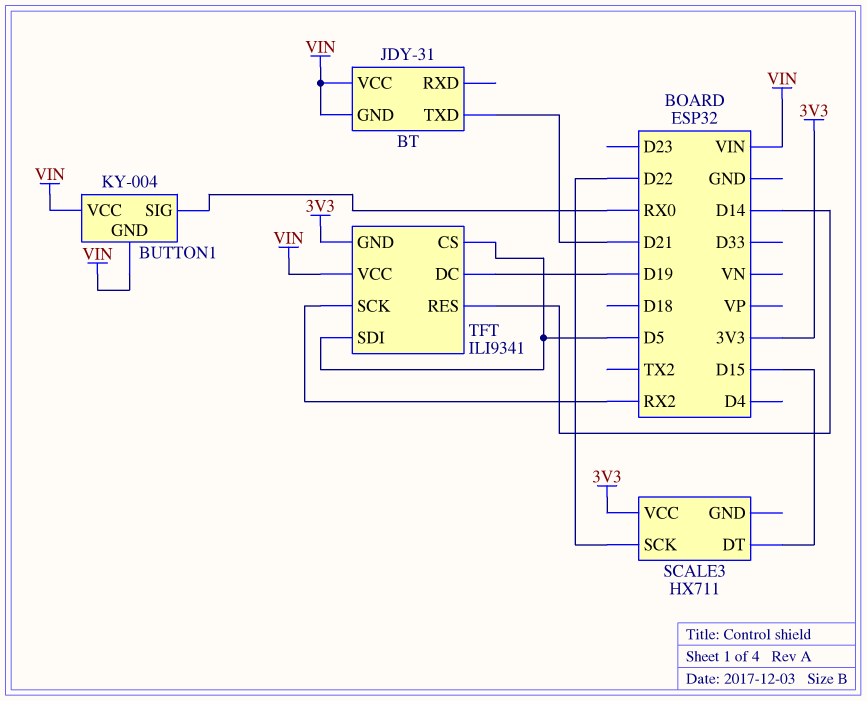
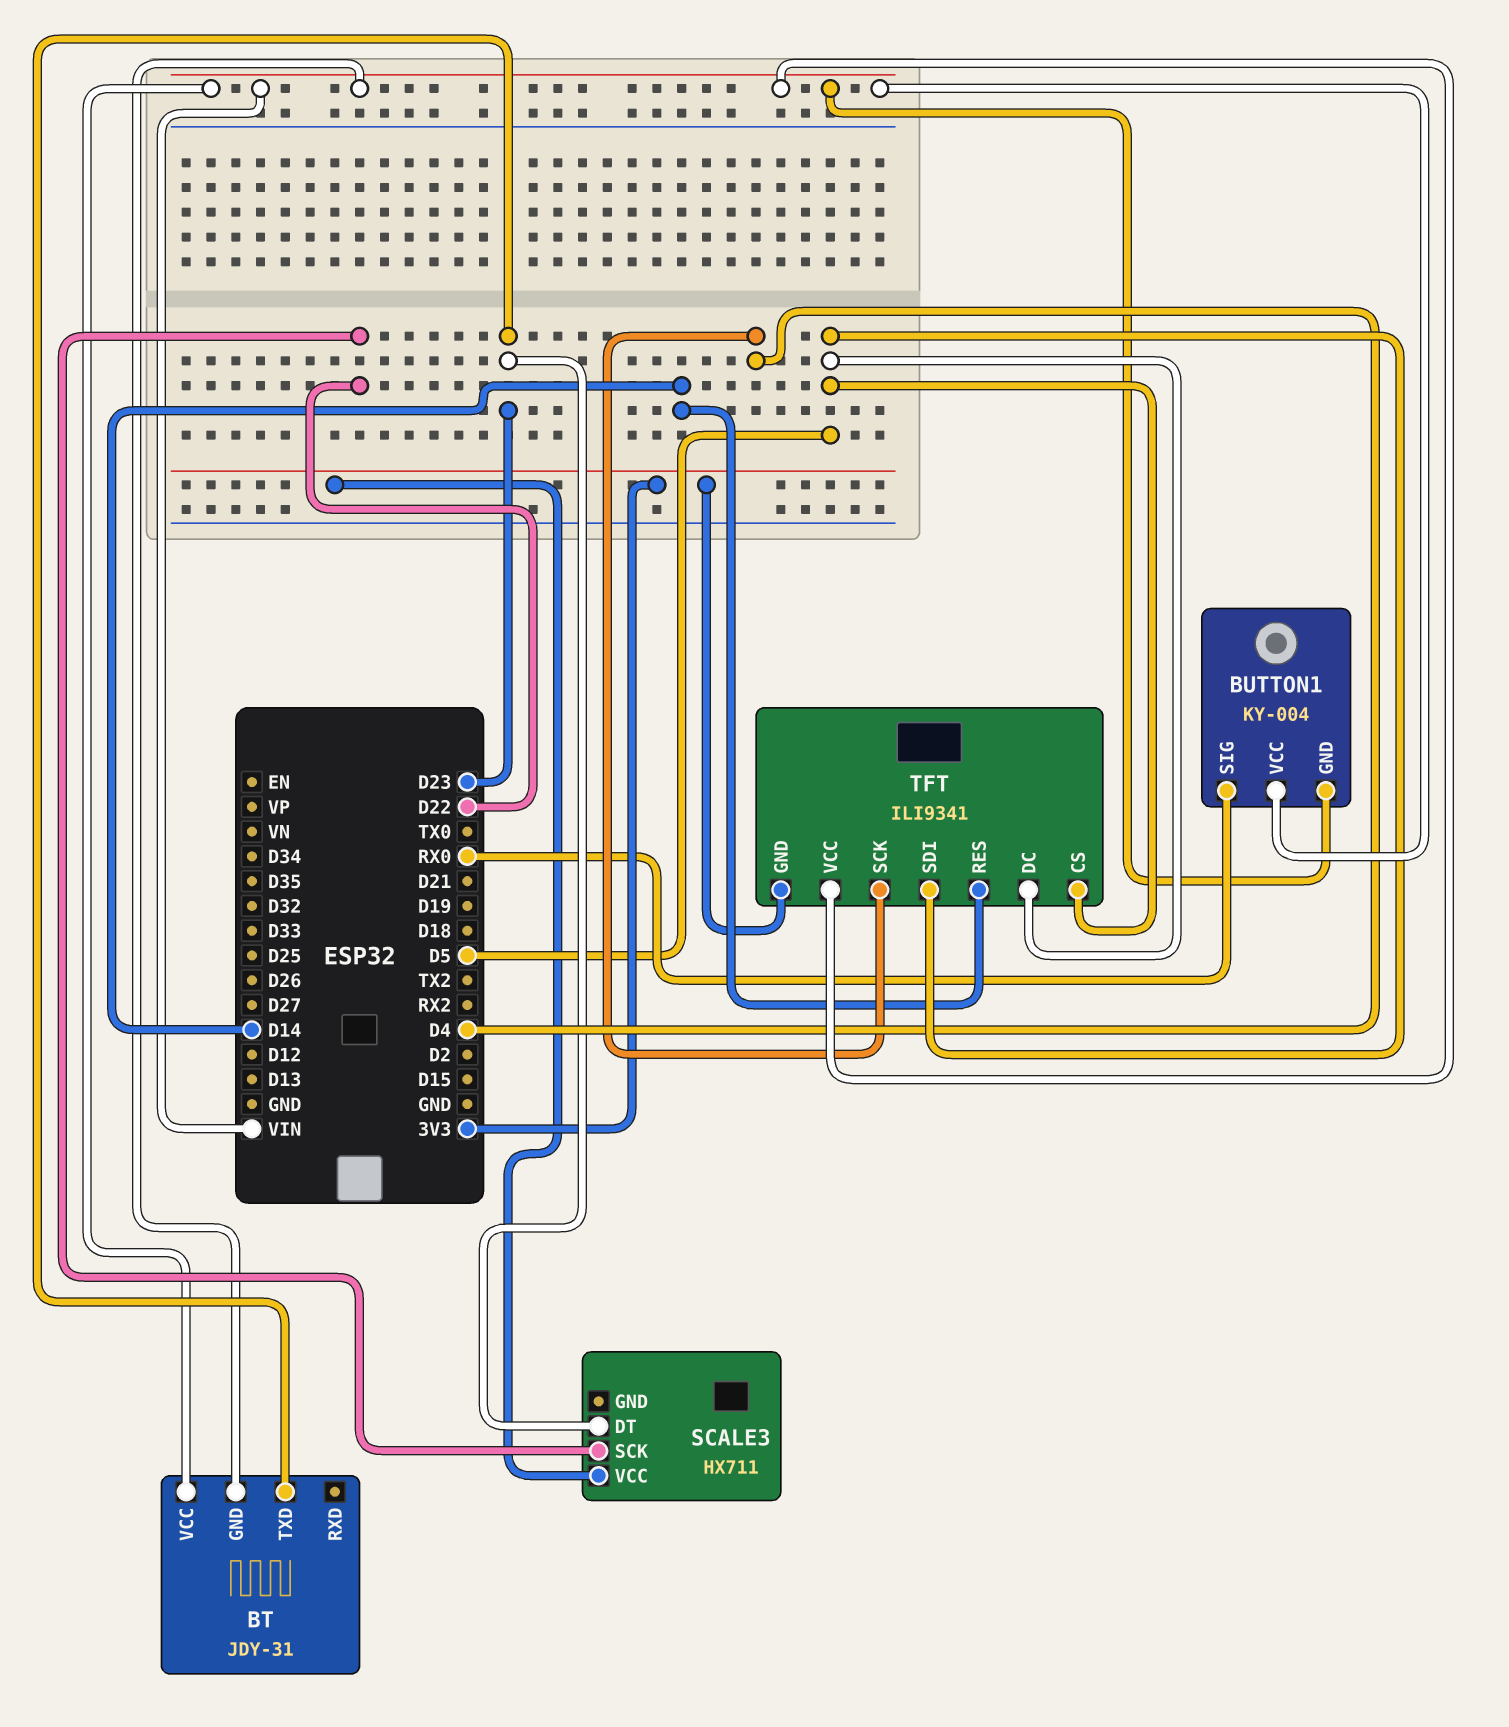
BT pin TXD: D21 -> D23
SCALE3 pin DT: D15 -> D23
TFT pin DC: D19 -> D5
TFT pin SCK: RX2 -> D4

